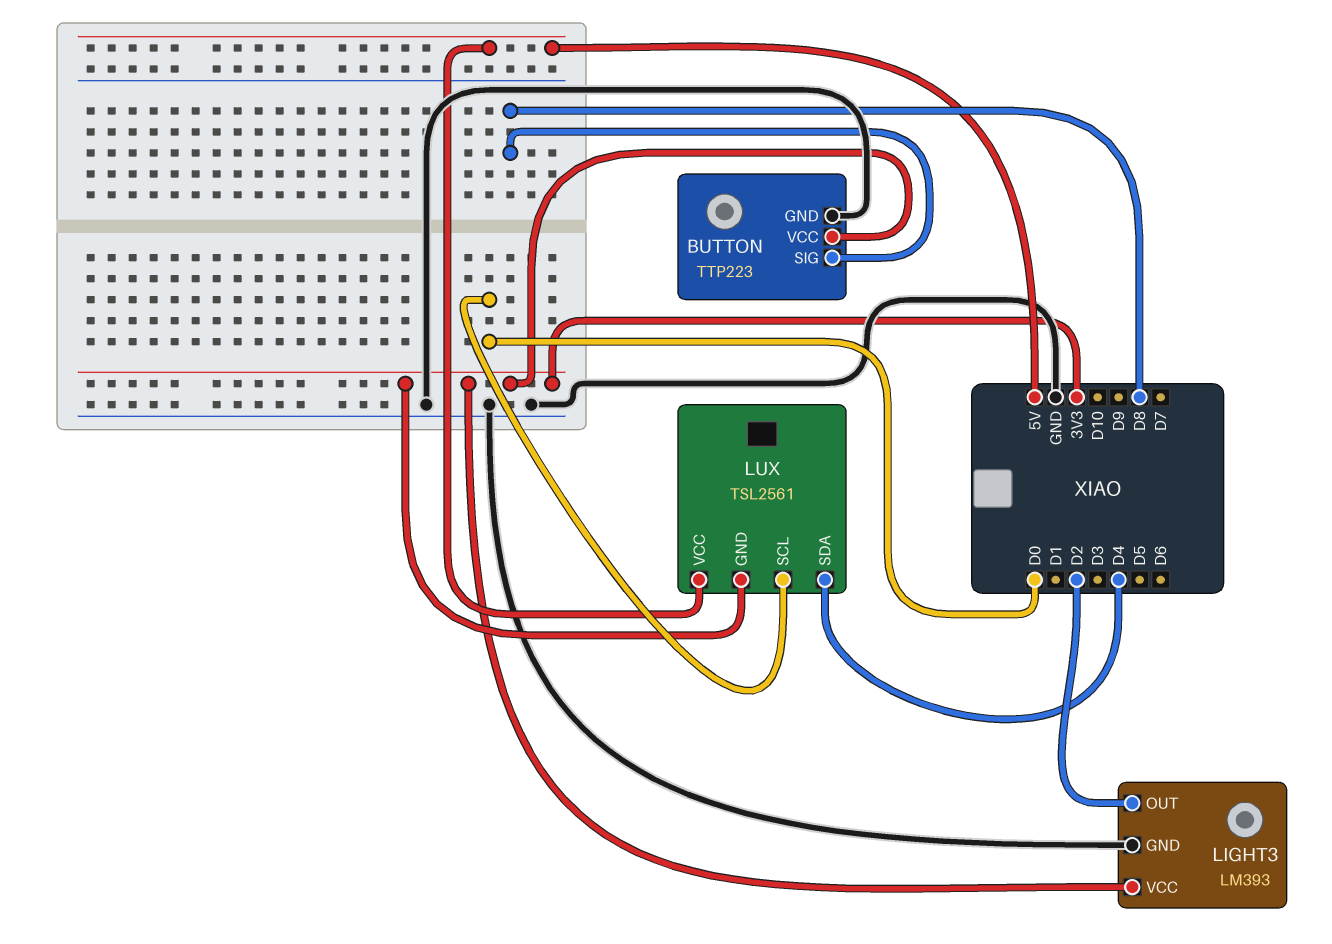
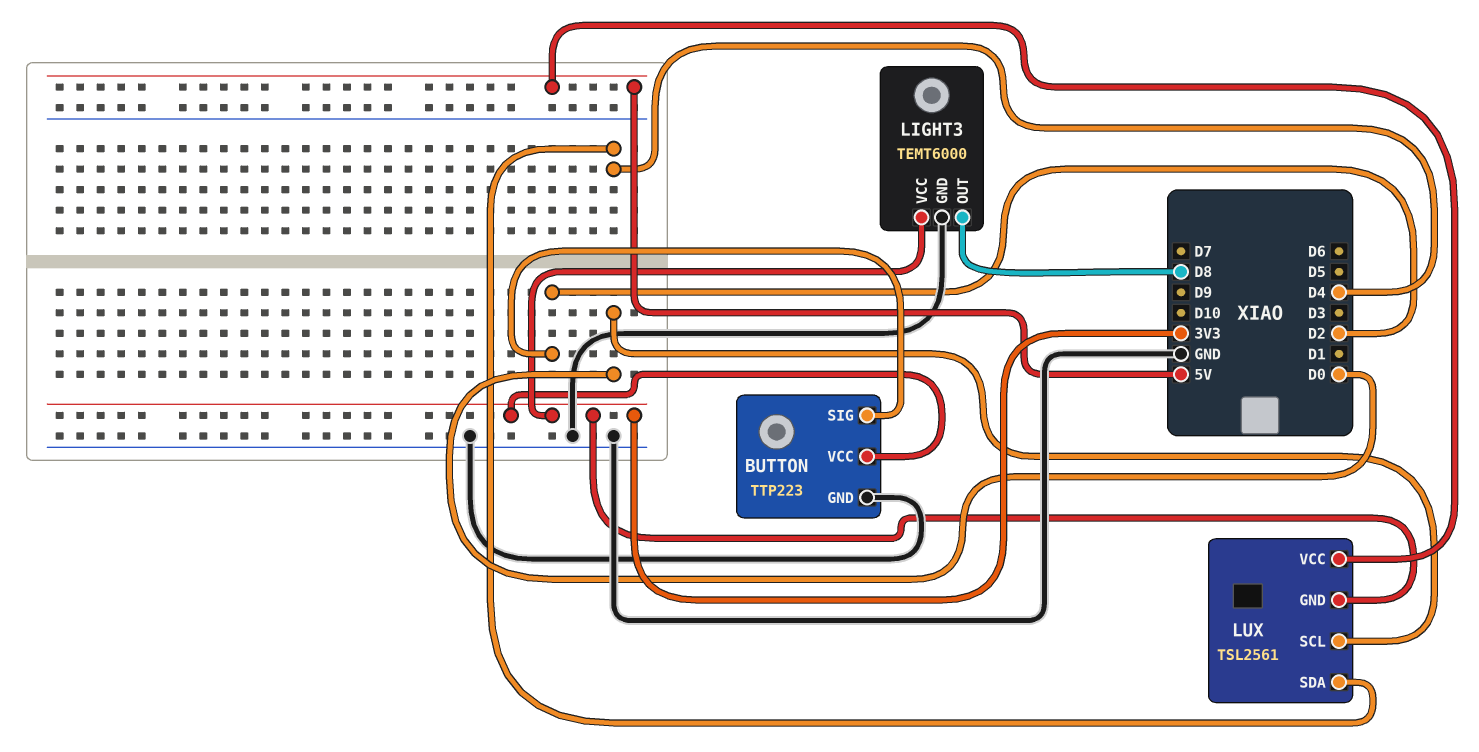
BUTTON pin SIG: D8 -> D2
LIGHT3: LM393 -> TEMT6000
LIGHT3 pin OUT: D2 -> D8

